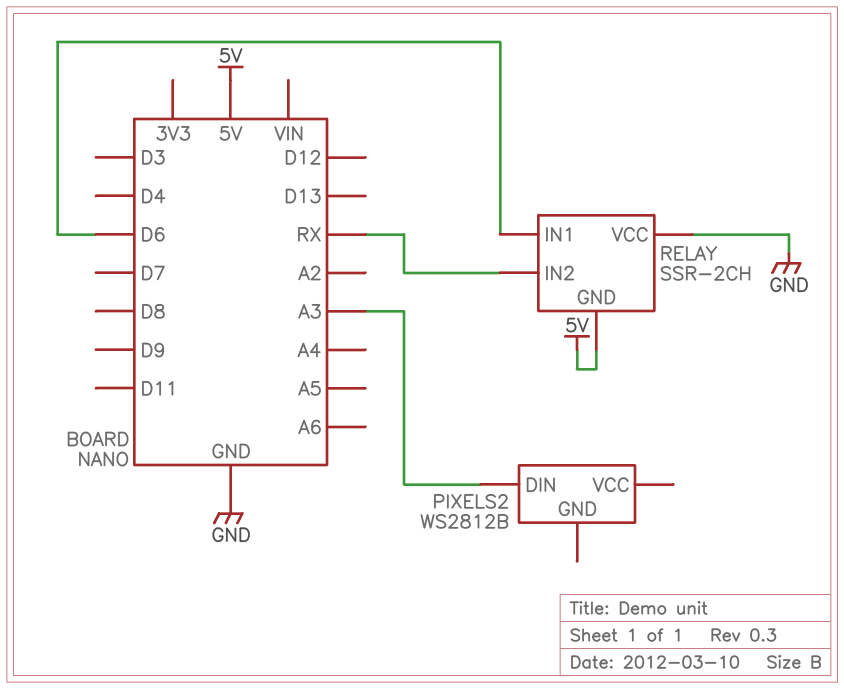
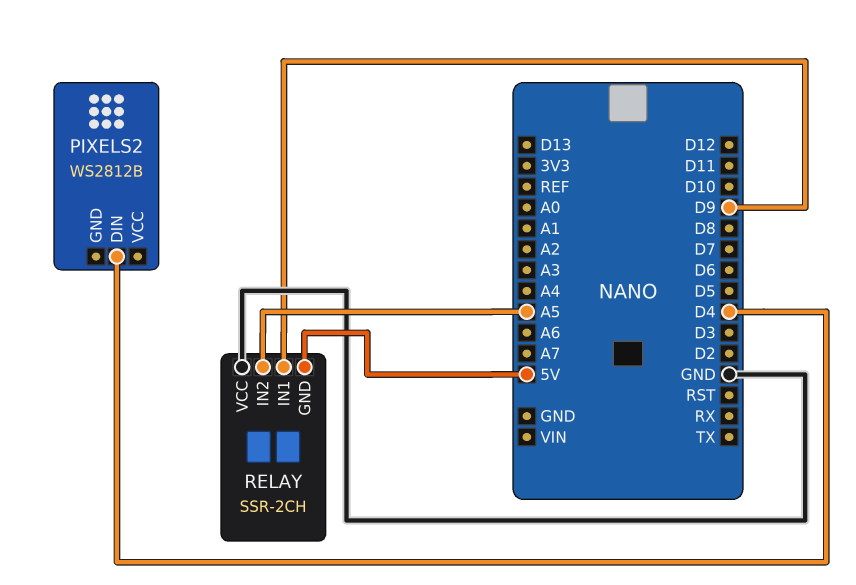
PIXELS2 pin DIN: A3 -> D4
RELAY pin IN1: D6 -> D9
RELAY pin IN2: RX -> A5

